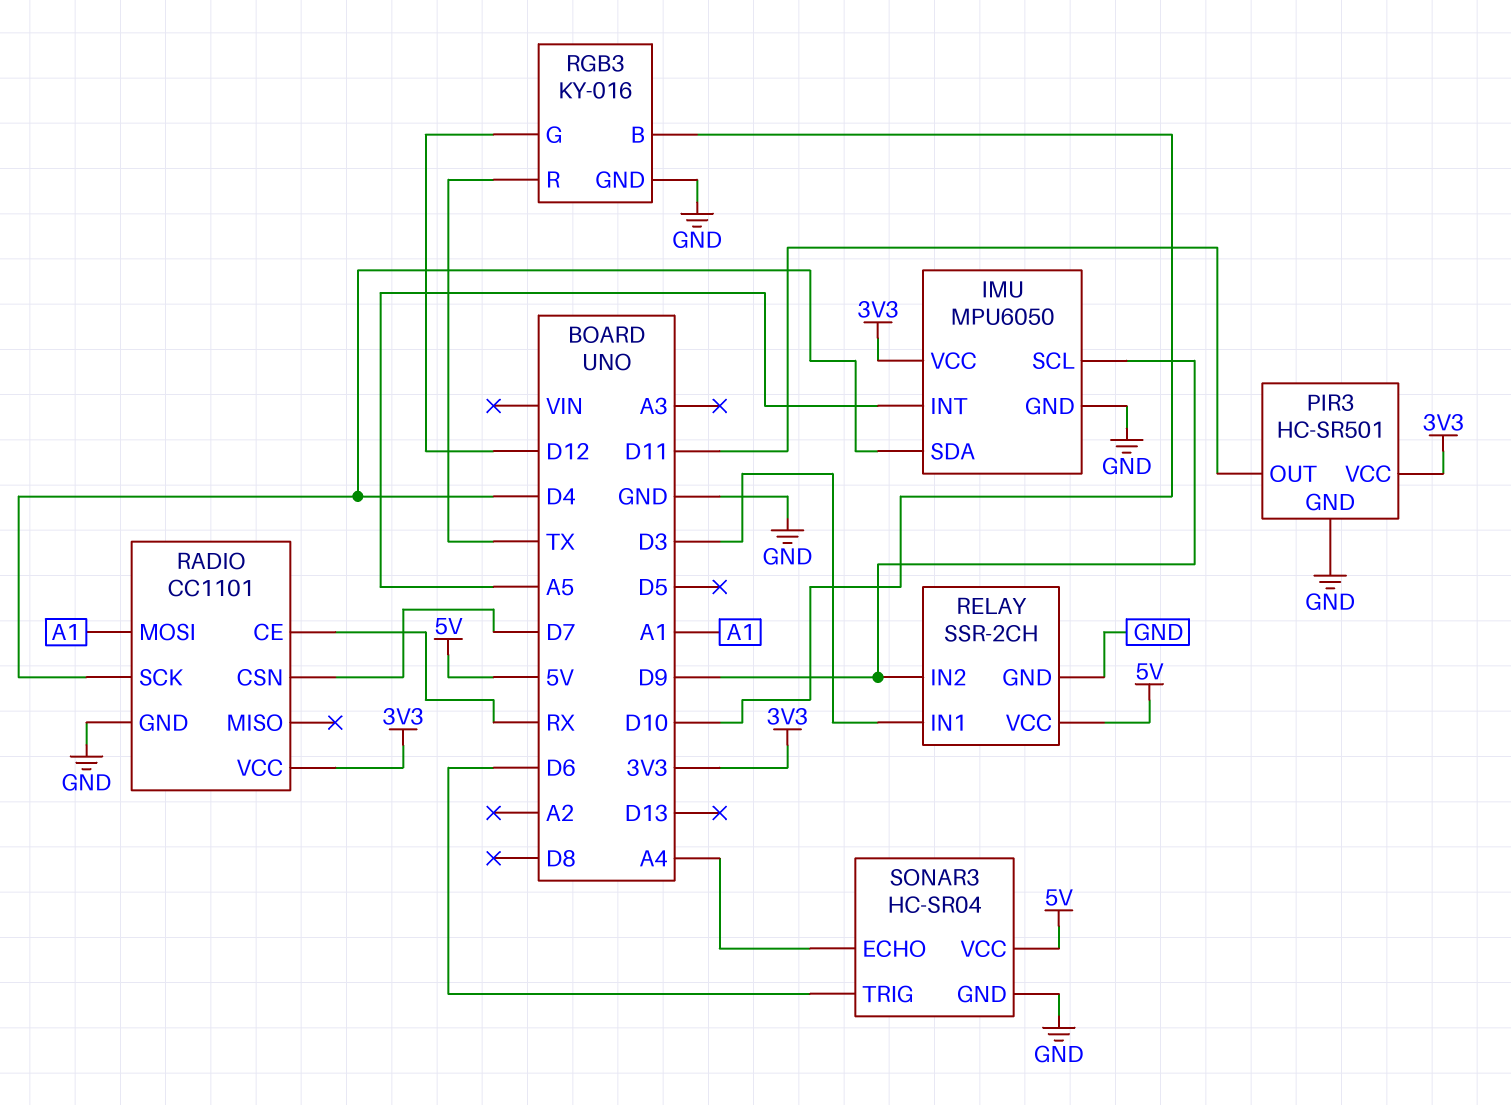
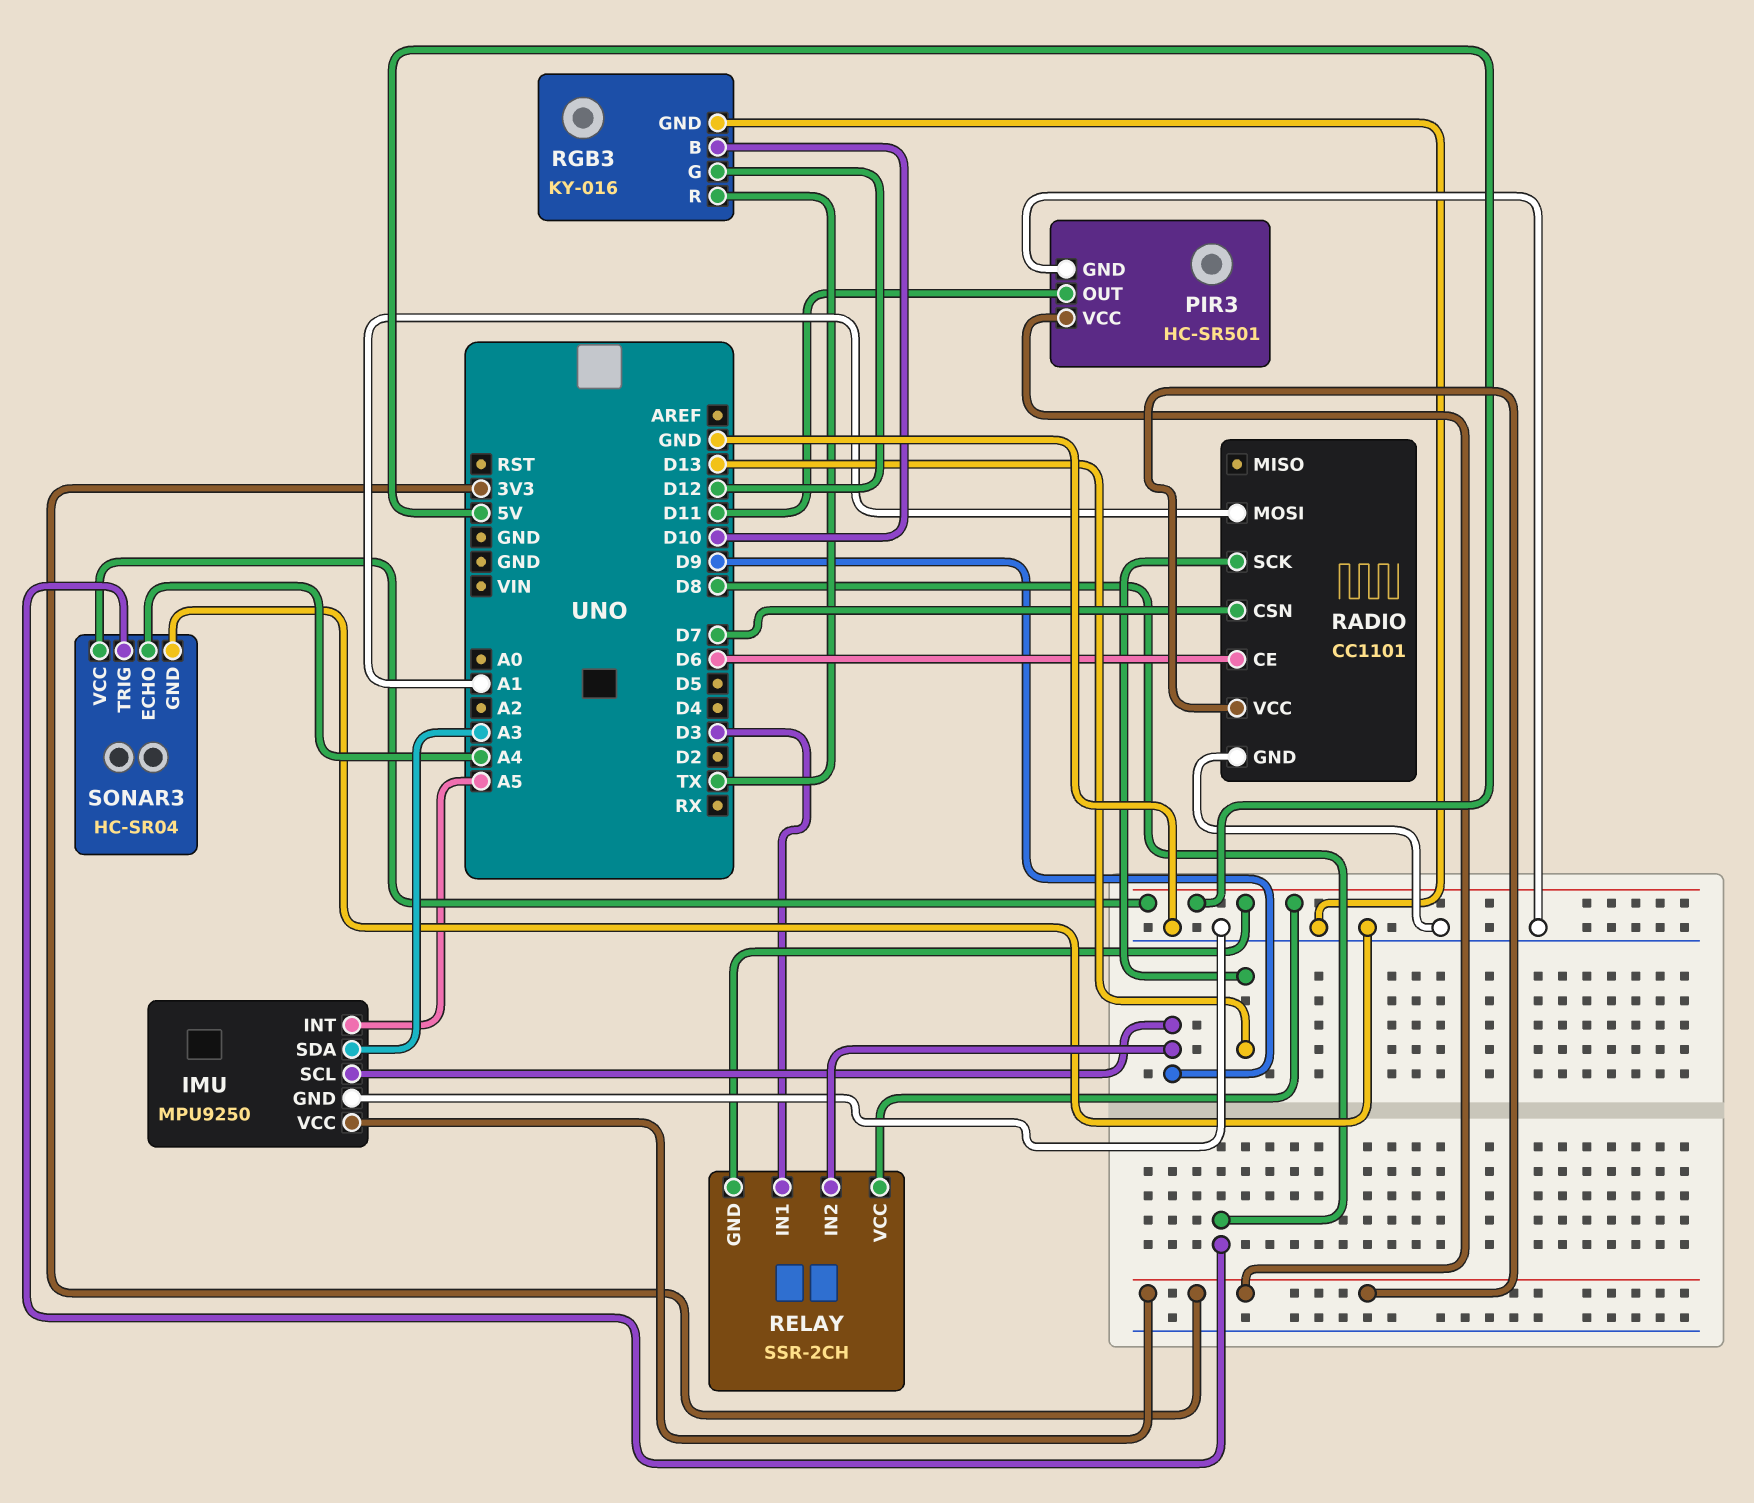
IMU: MPU6050 -> MPU9250
IMU pin SDA: D4 -> A3
RADIO pin CE: RX -> D6
RADIO pin SCK: D4 -> D13
RELAY pin GND: GND -> 5V
SONAR3 pin TRIG: D6 -> D8

